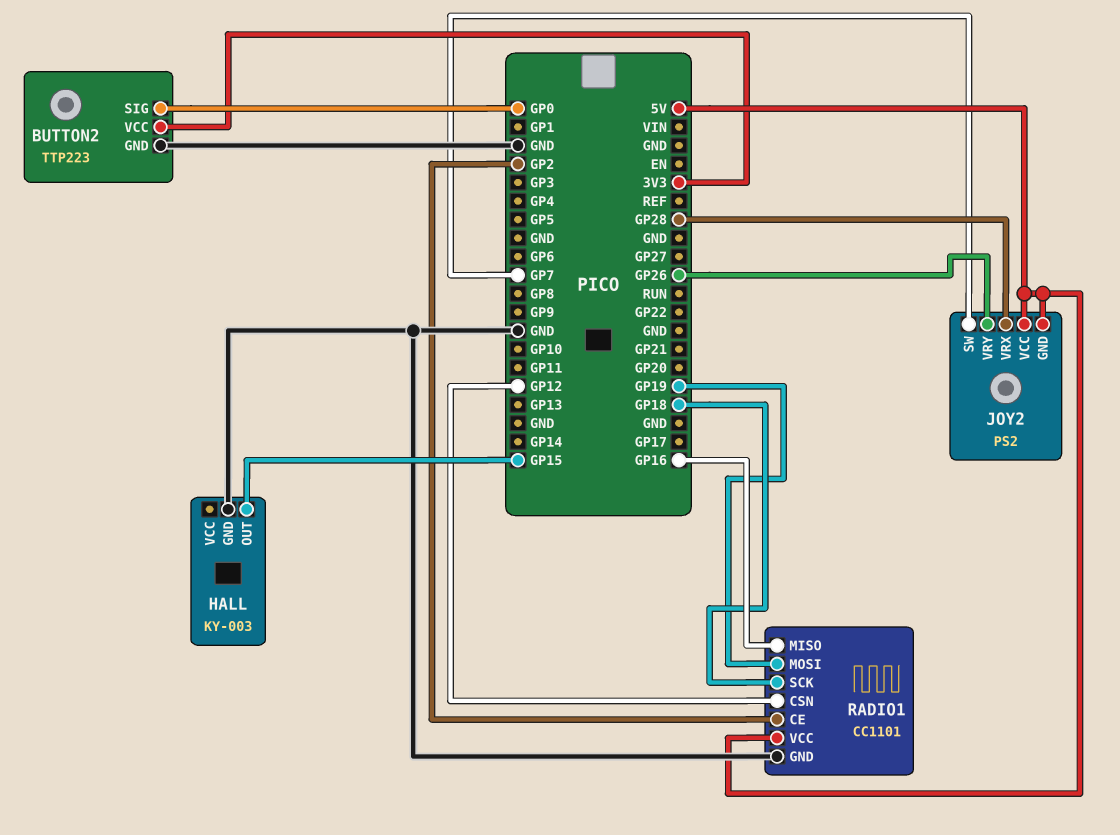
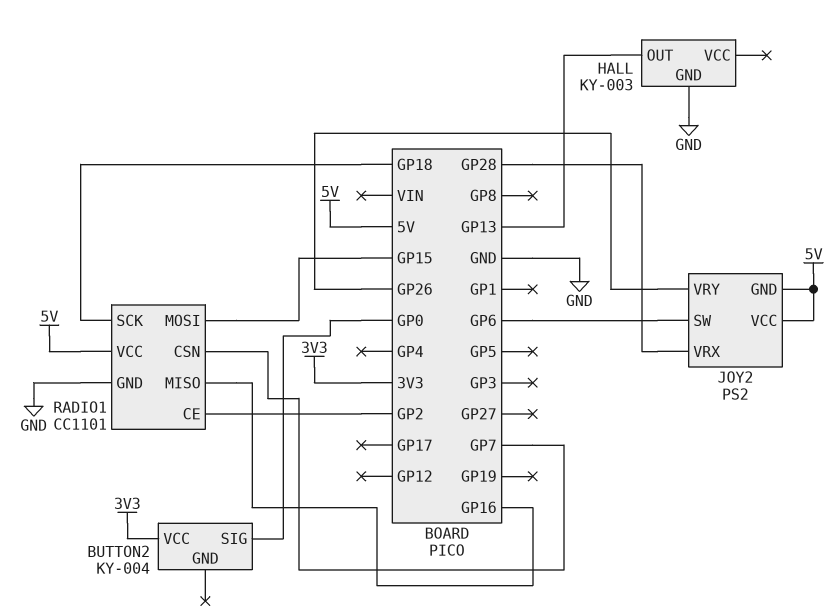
BUTTON2: TTP223 -> KY-004
BUTTON2 pin GND: GND -> none
HALL pin OUT: GP15 -> GP13
JOY2 pin SW: GP7 -> GP6
RADIO1 pin CSN: GP12 -> GP7
RADIO1 pin MOSI: GP19 -> GP15

